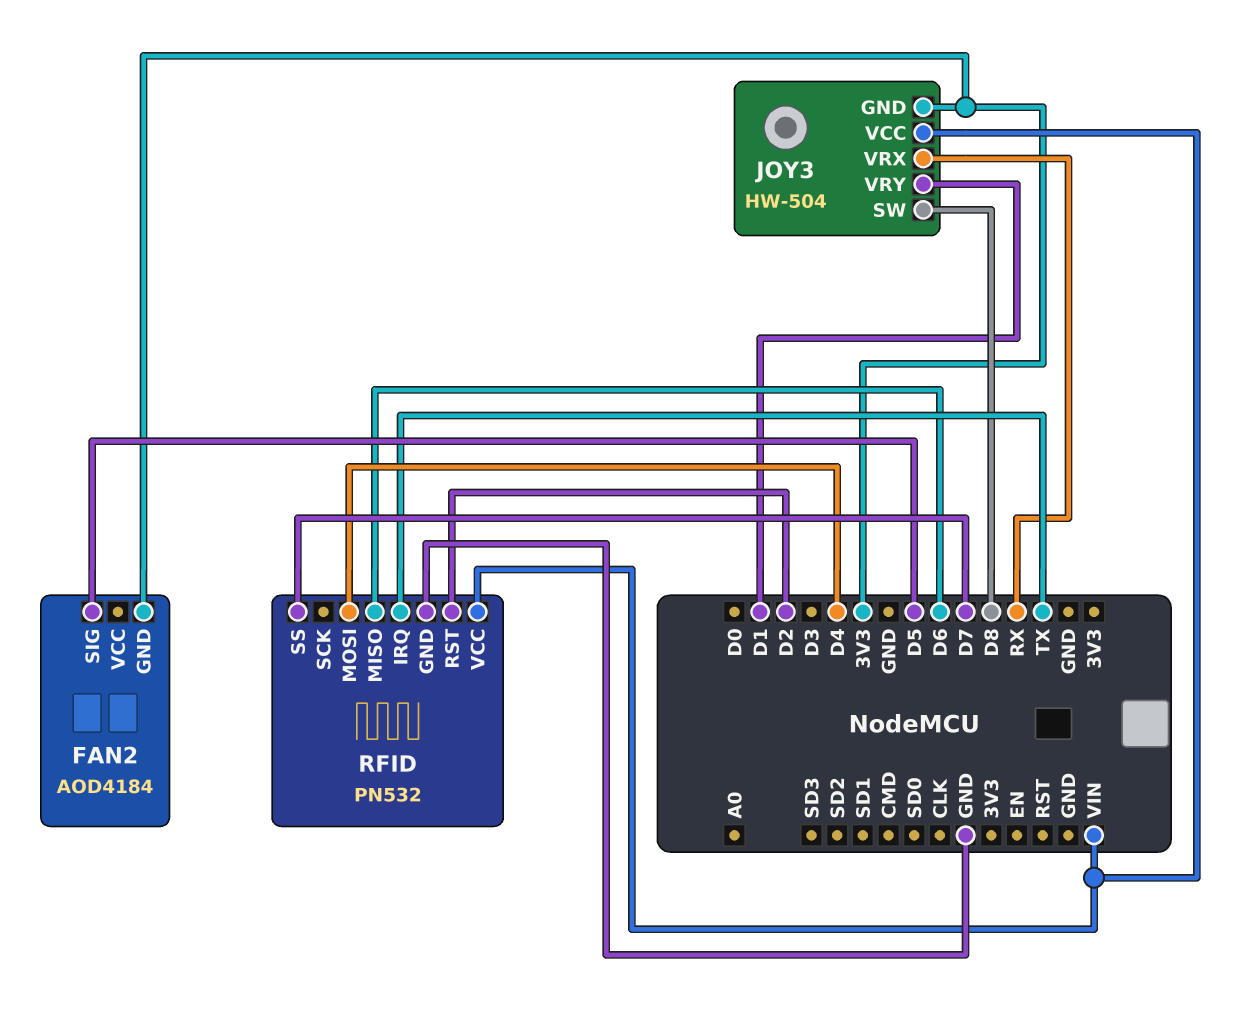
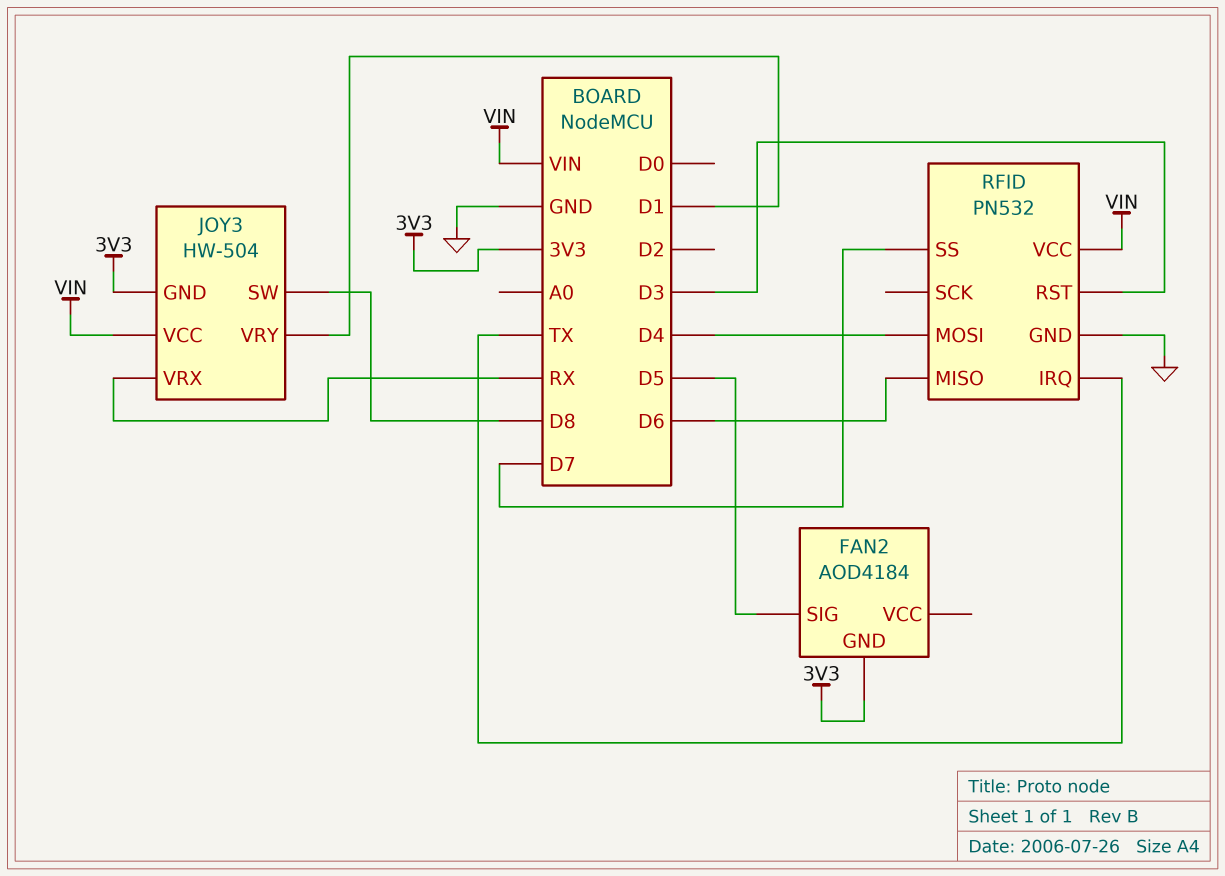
RFID pin RST: D2 -> D3

